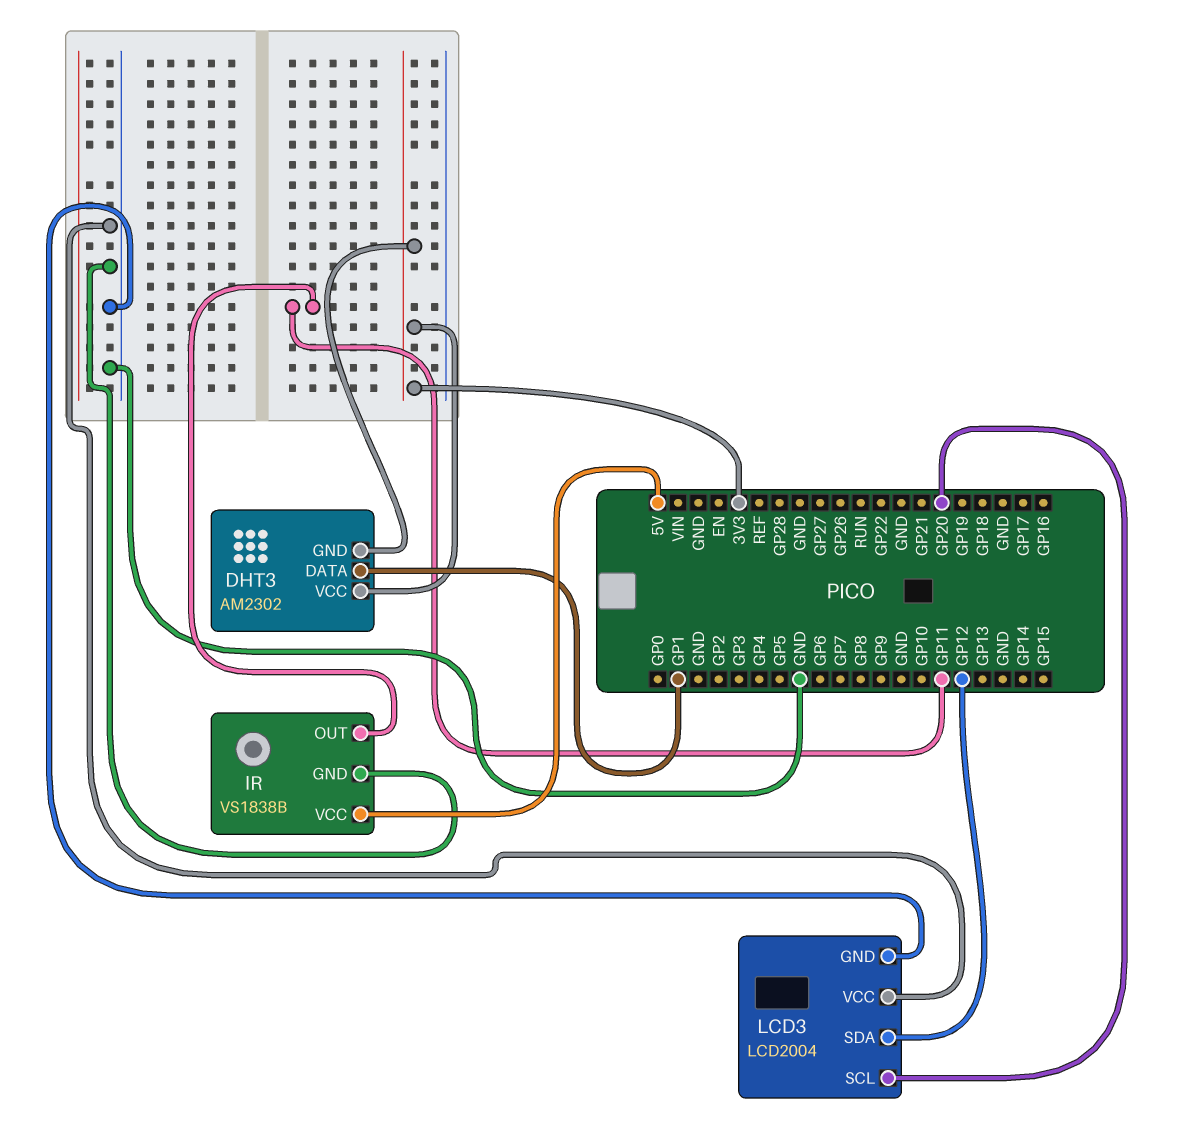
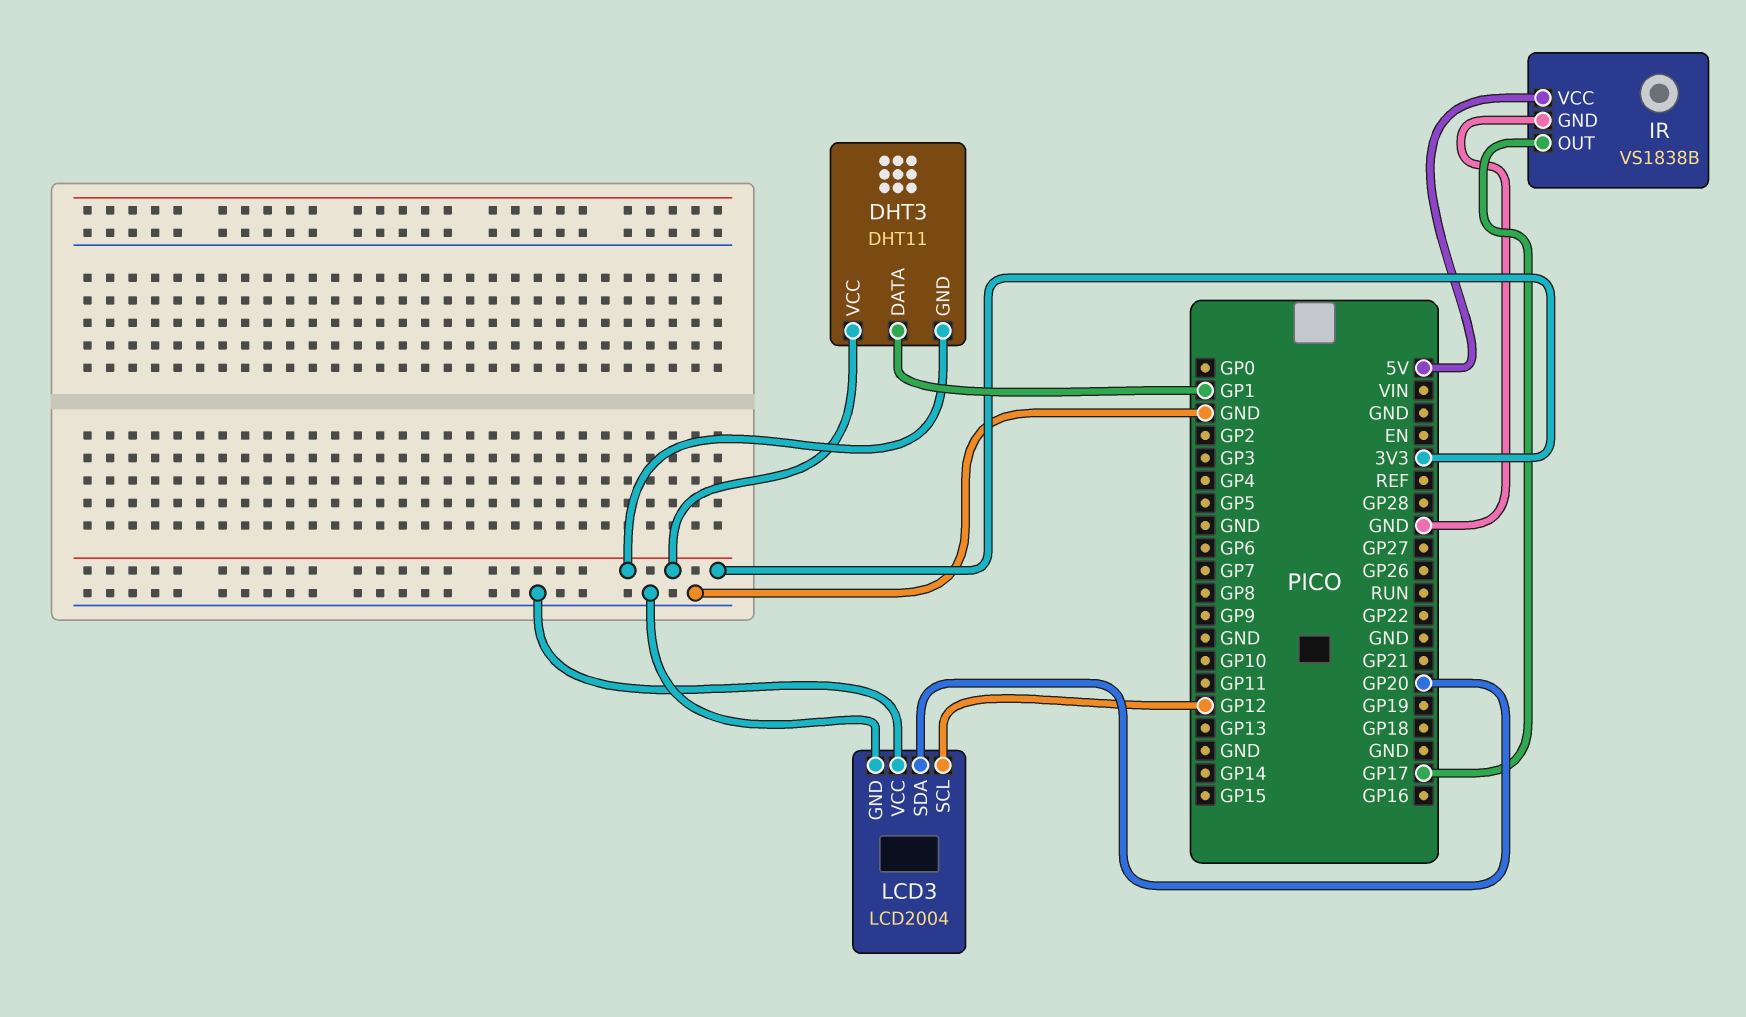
DHT3: AM2302 -> DHT11
IR pin OUT: GP11 -> GP17
LCD3 pin SCL: GP20 -> GP12
LCD3 pin SDA: GP12 -> GP20

